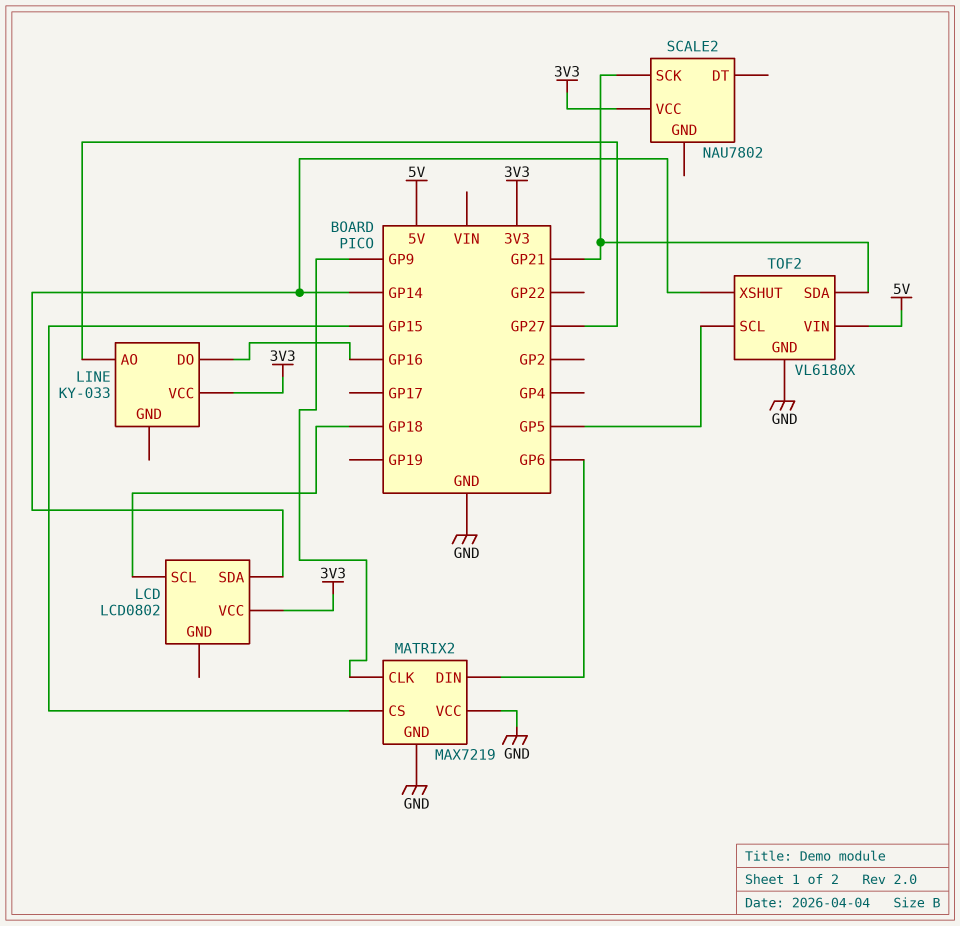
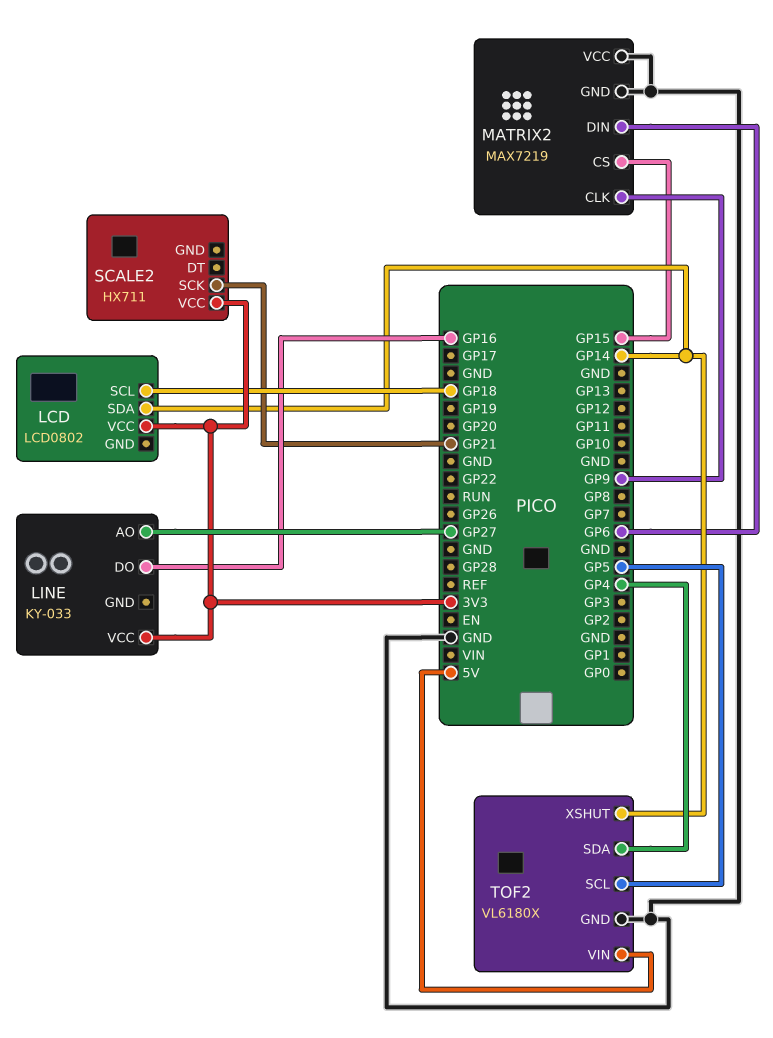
SCALE2: NAU7802 -> HX711
TOF2 pin SDA: GP21 -> GP4

